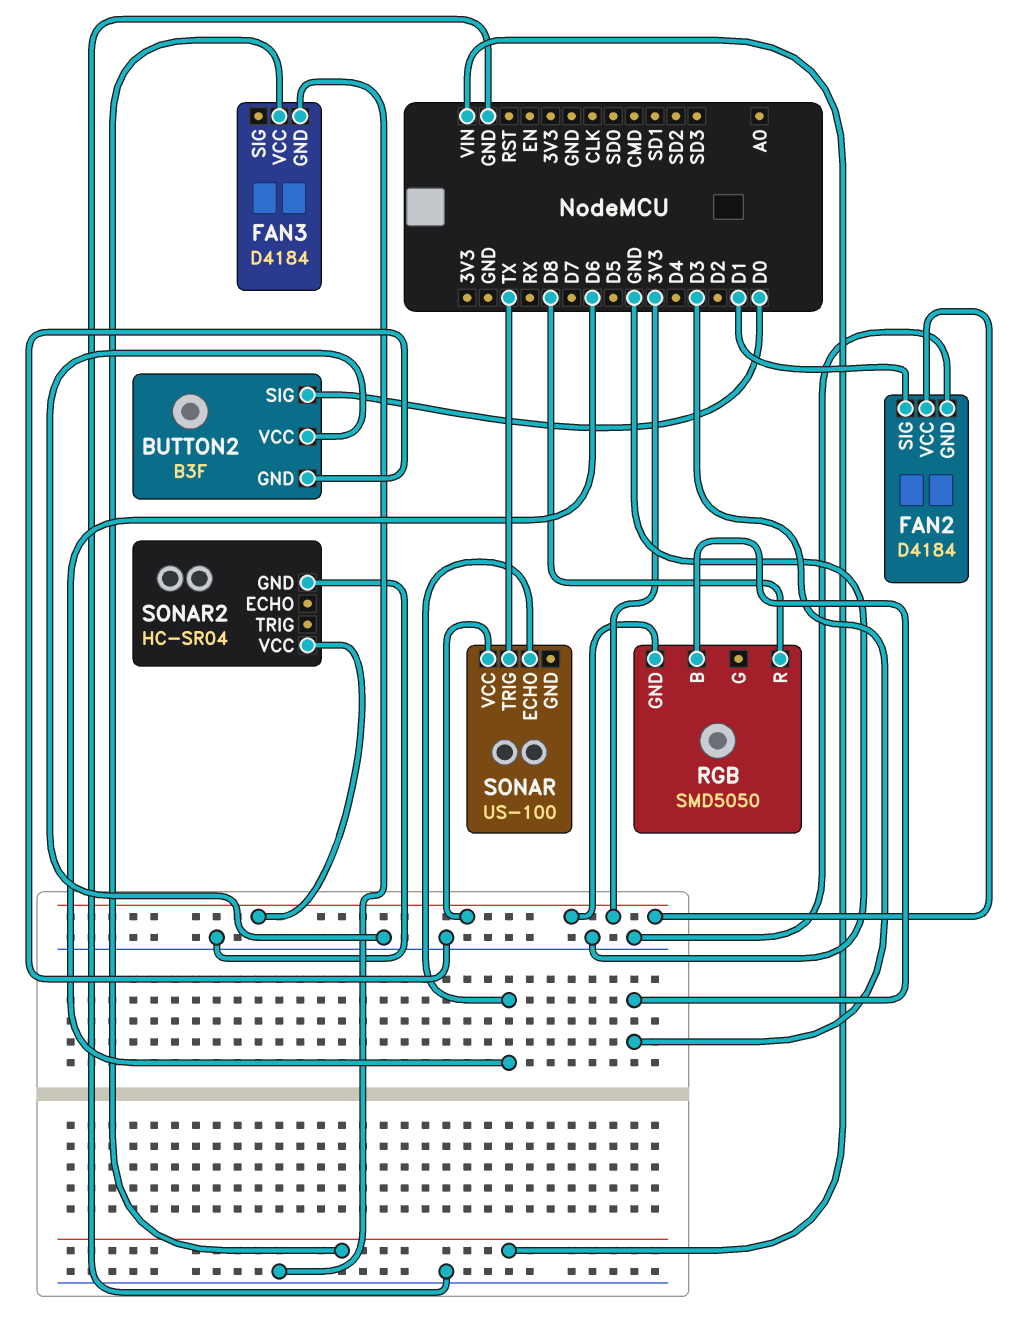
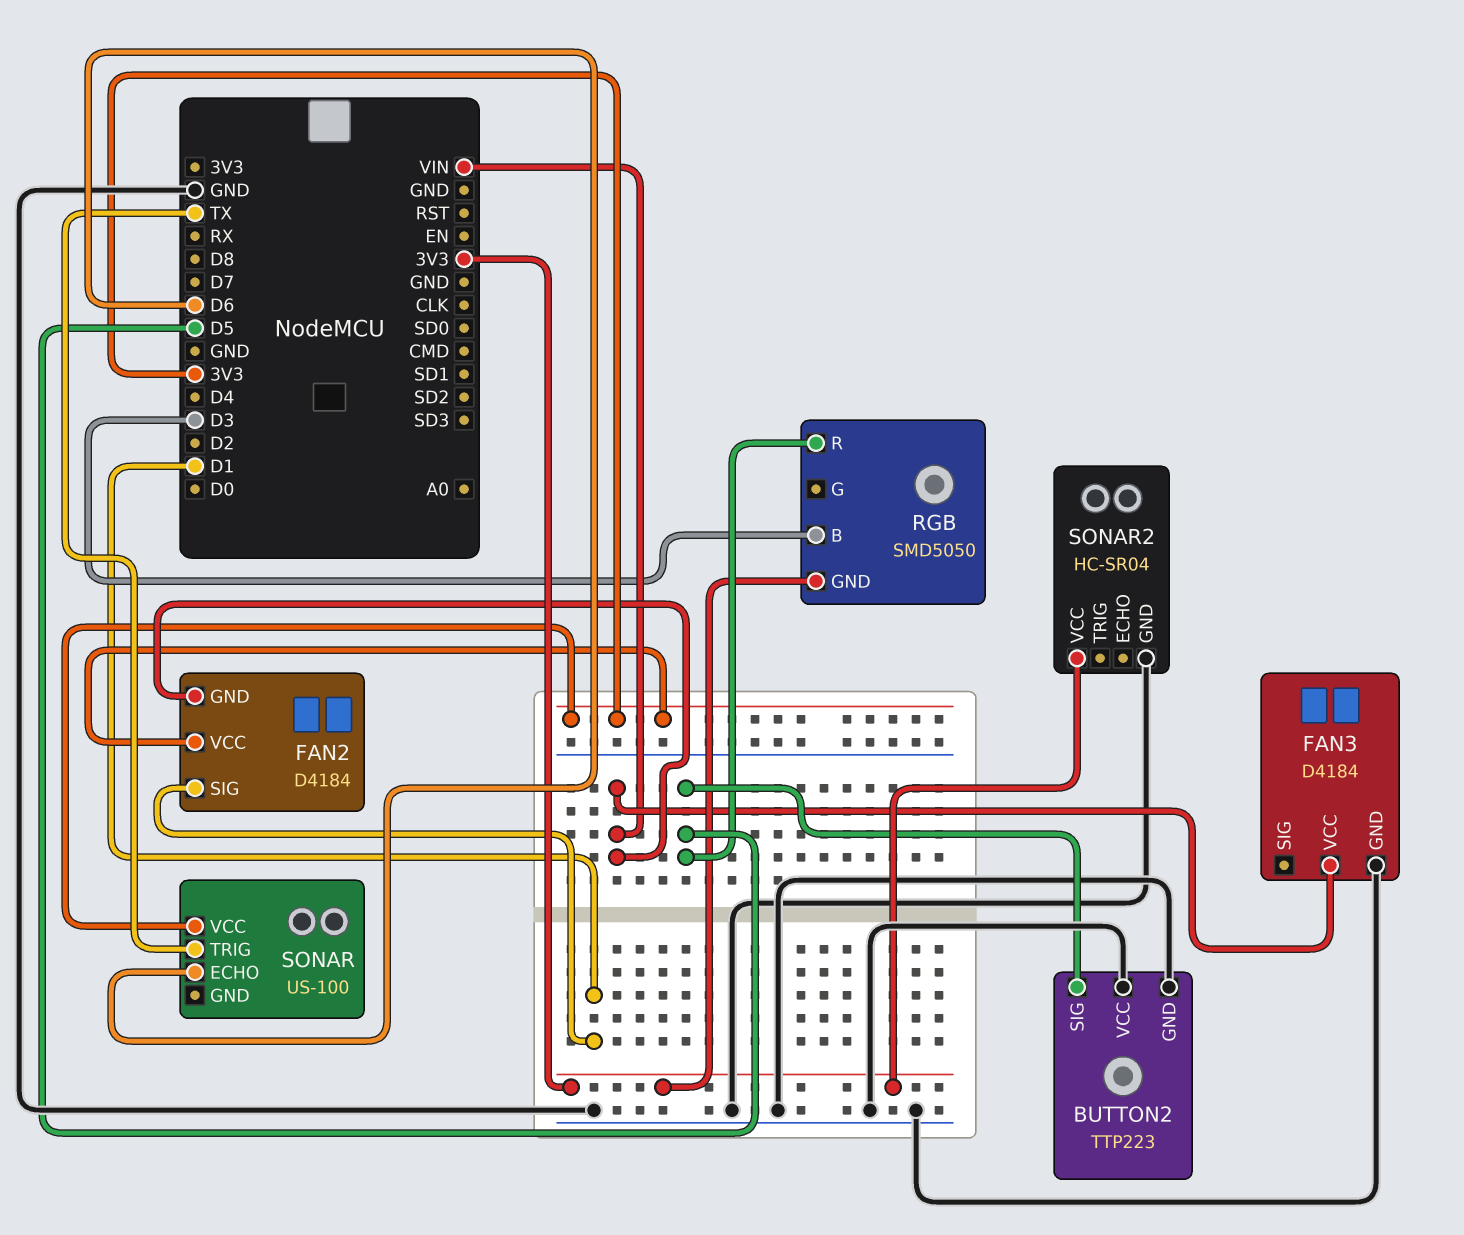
BUTTON2: B3F -> TTP223
BUTTON2 pin SIG: D0 -> D5
FAN2 pin GND: GND -> VIN
RGB pin R: D8 -> D5

